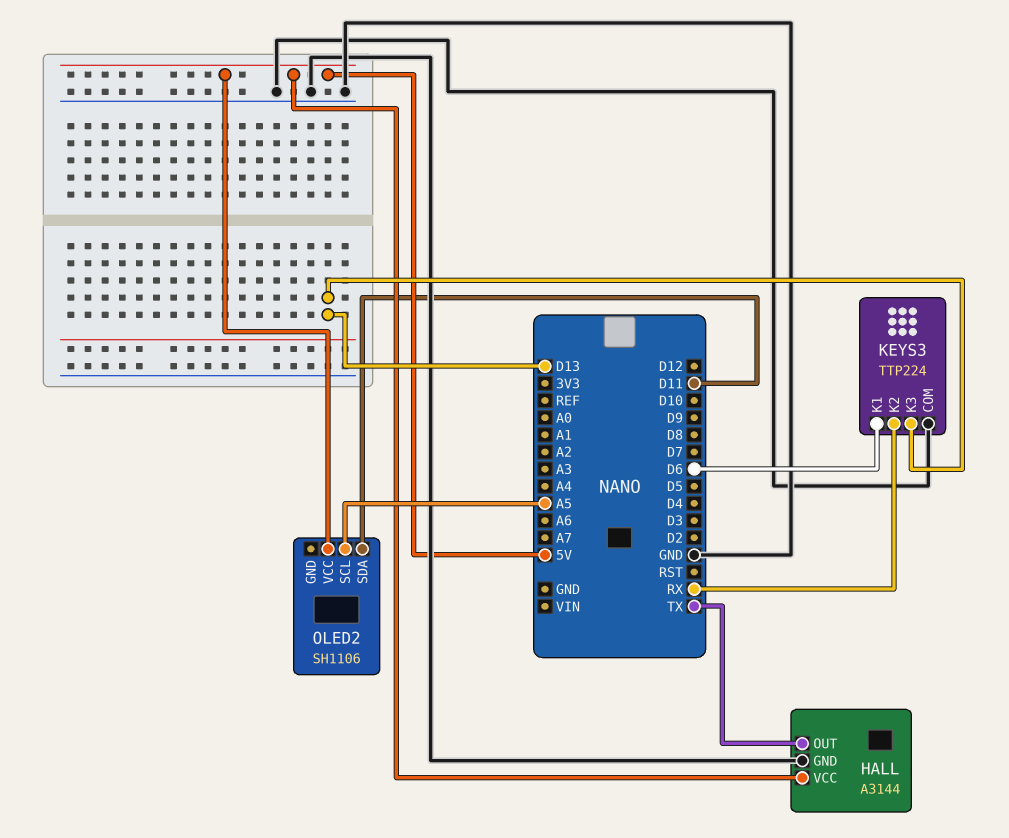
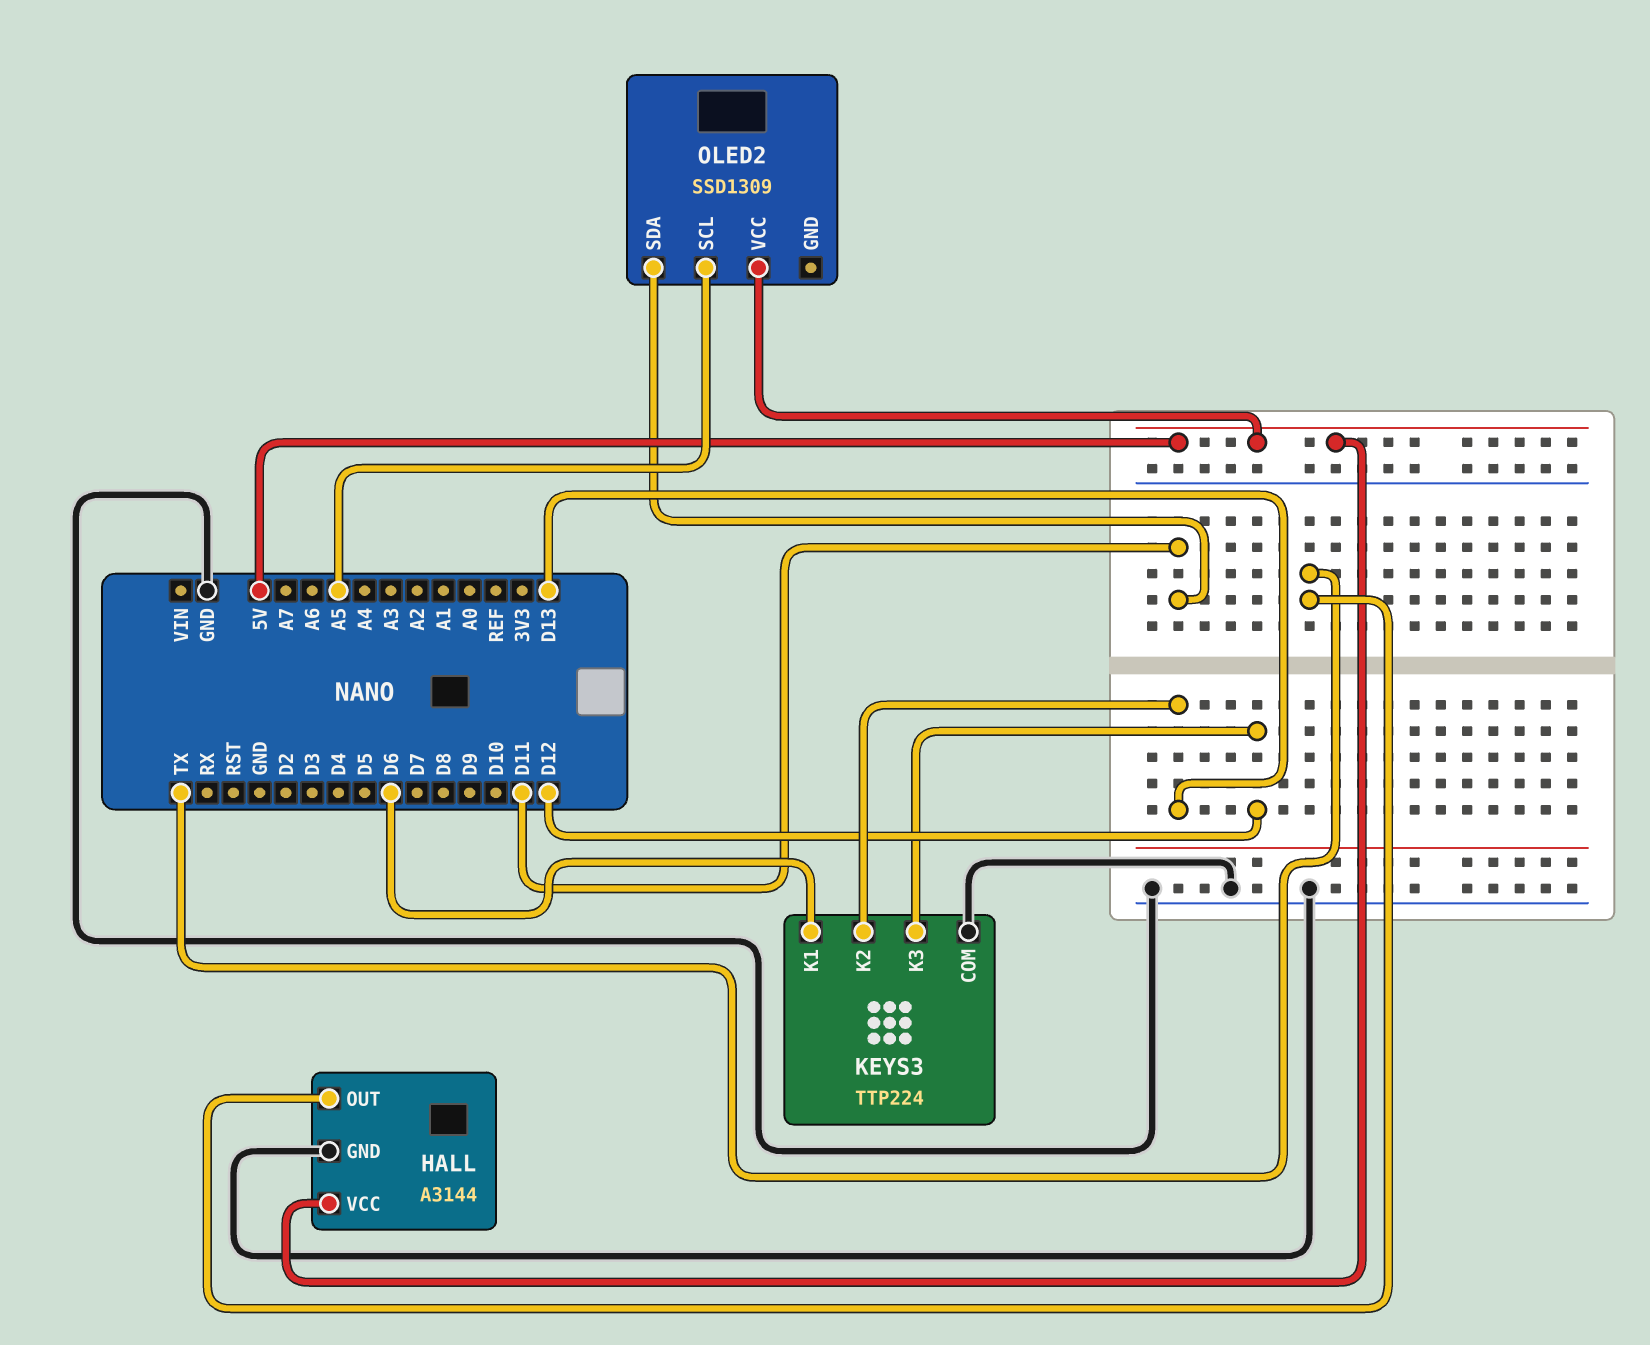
KEYS3 pin K2: RX -> D13
KEYS3 pin K3: D13 -> D12
OLED2: SH1106 -> SSD1309

